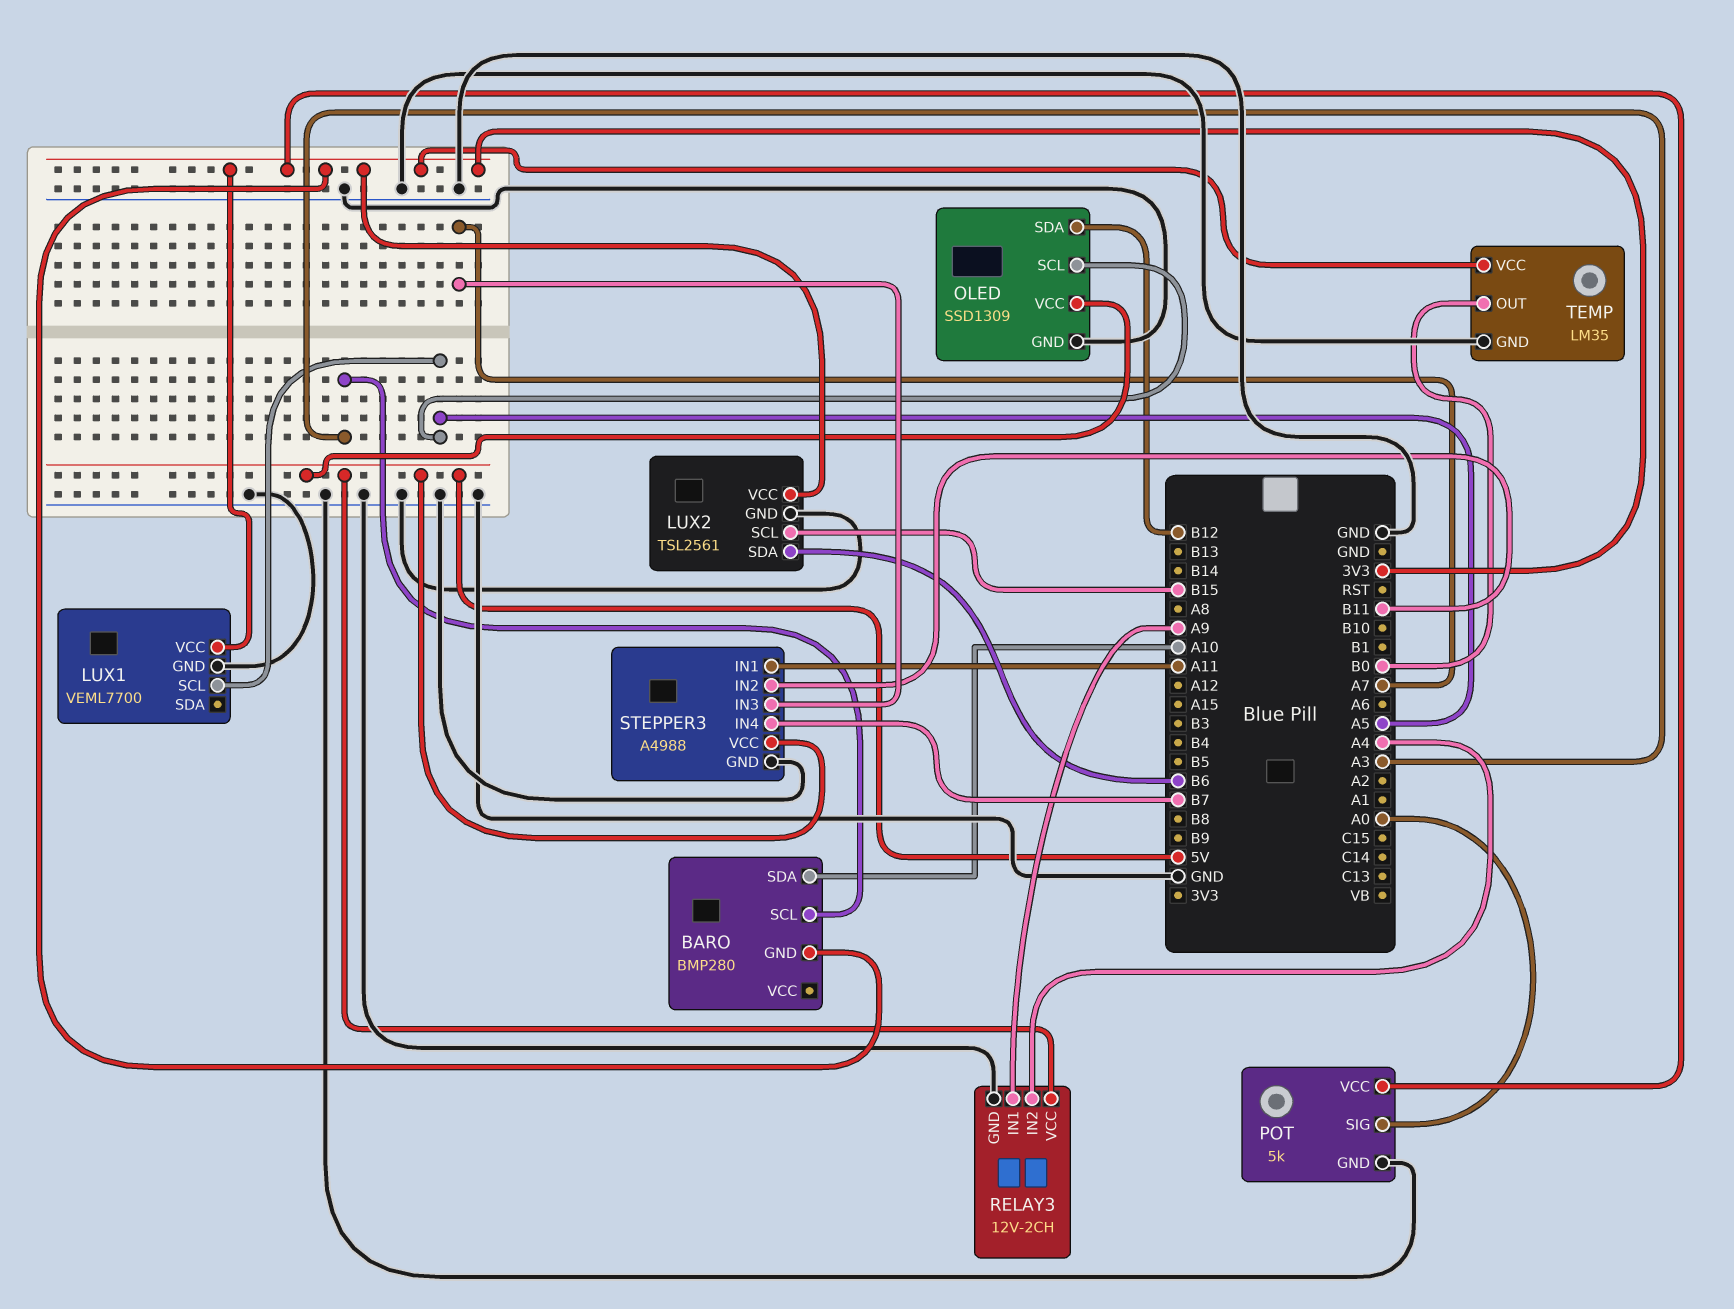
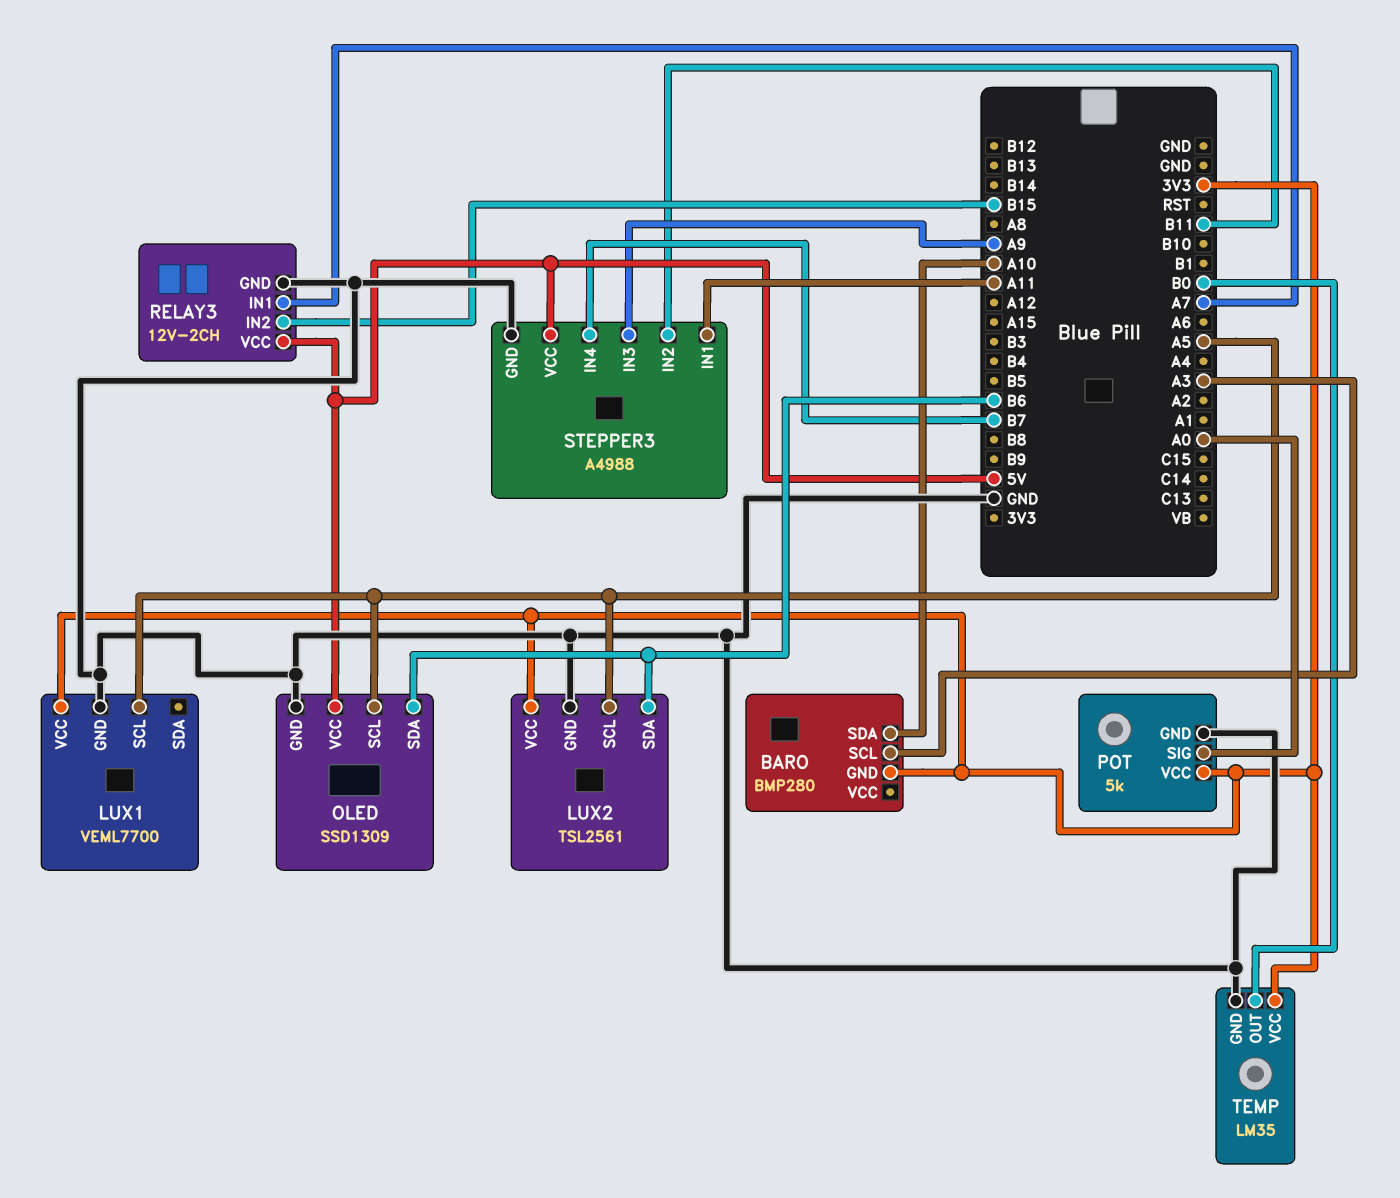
LUX2 pin SCL: B15 -> A5
OLED pin SDA: B12 -> B6
RELAY3 pin IN1: A9 -> A7
RELAY3 pin IN2: A4 -> B15
STEPPER3 pin IN3: A7 -> A9

